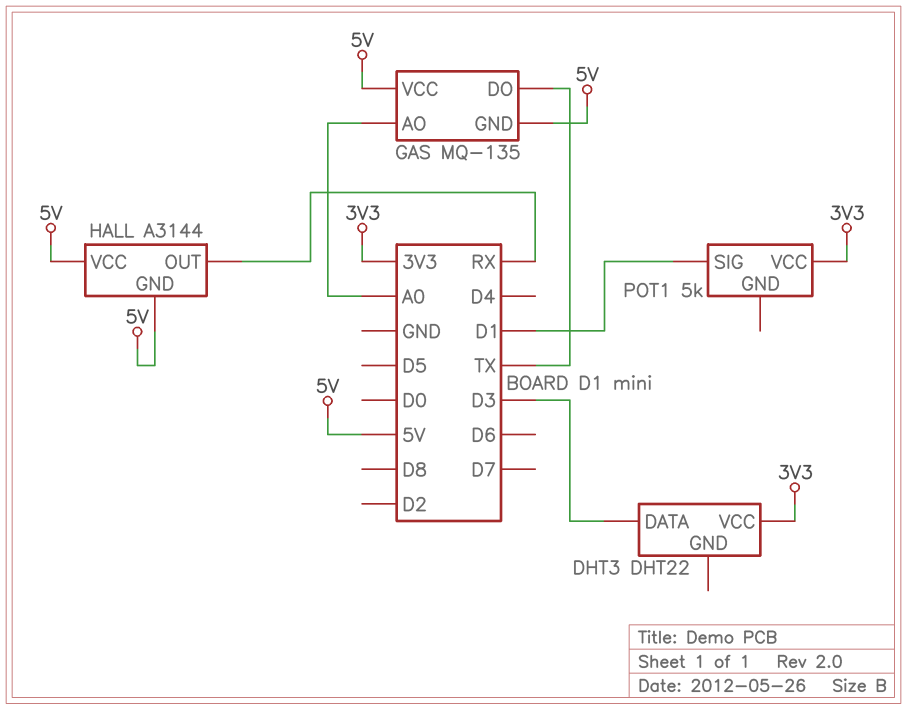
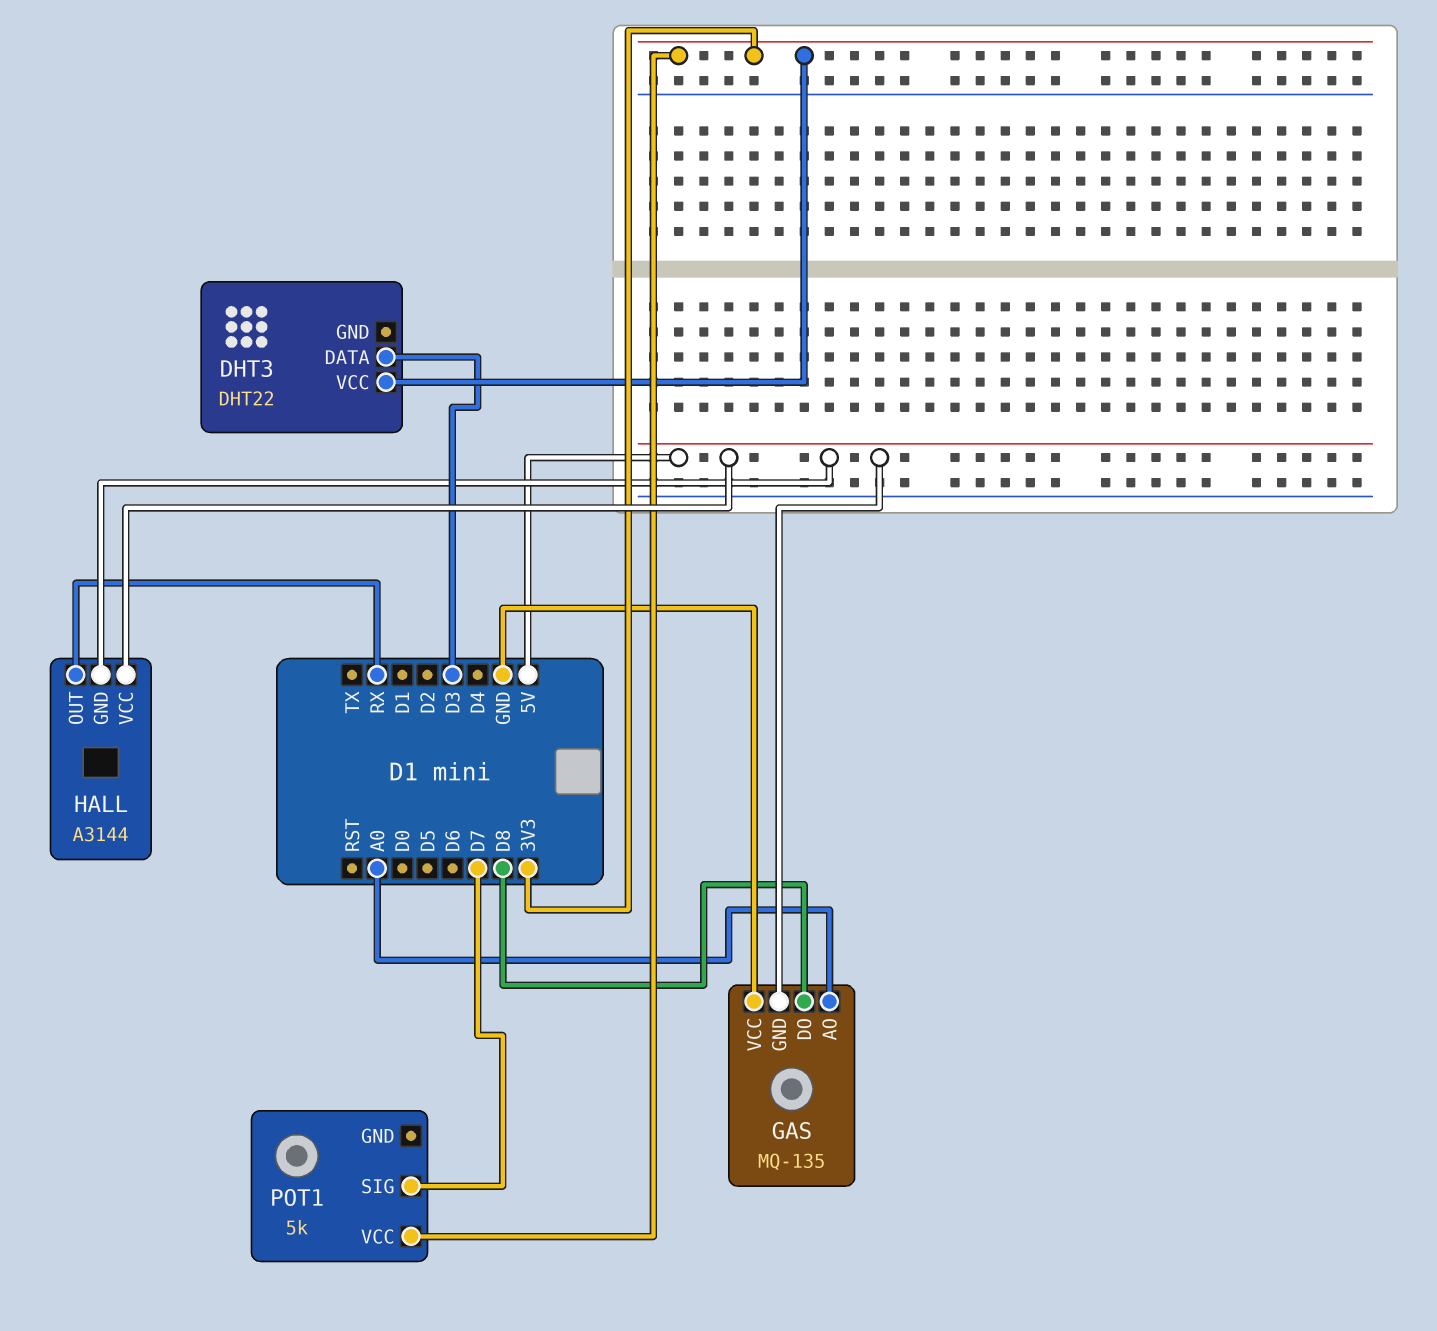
GAS pin DO: TX -> D8
GAS pin VCC: 5V -> GND
POT1 pin SIG: D1 -> D7

